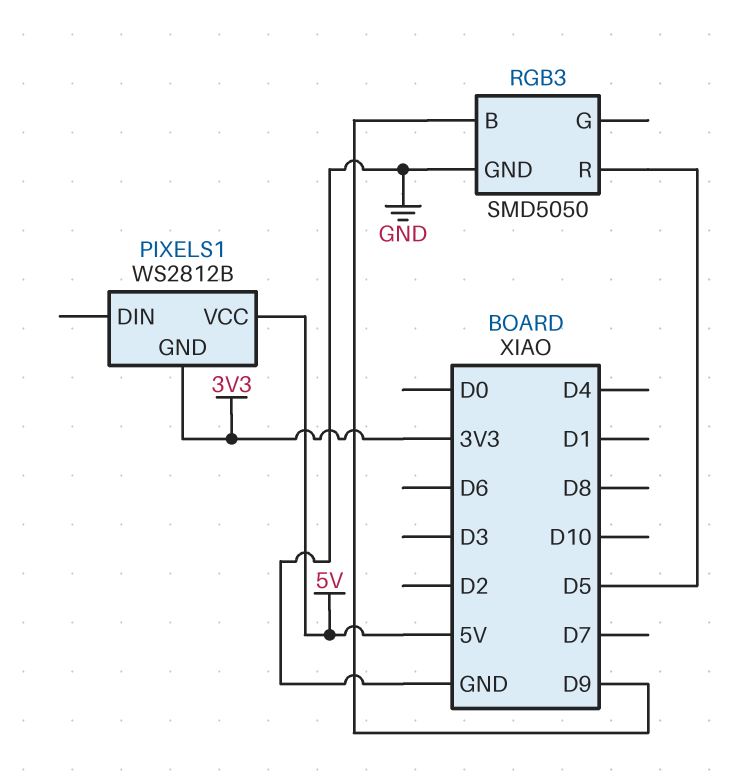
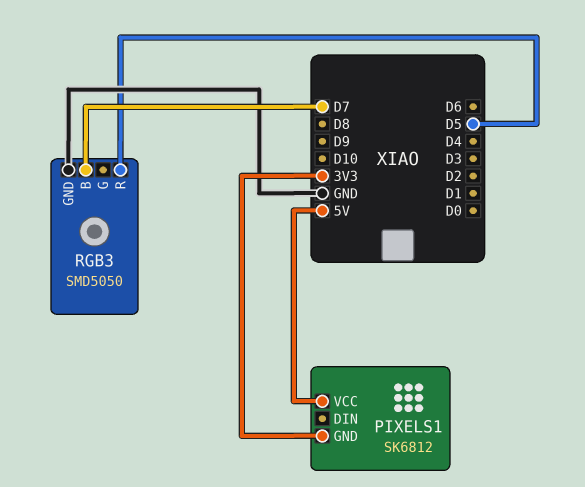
PIXELS1: WS2812B -> SK6812
RGB3 pin B: D9 -> D7

